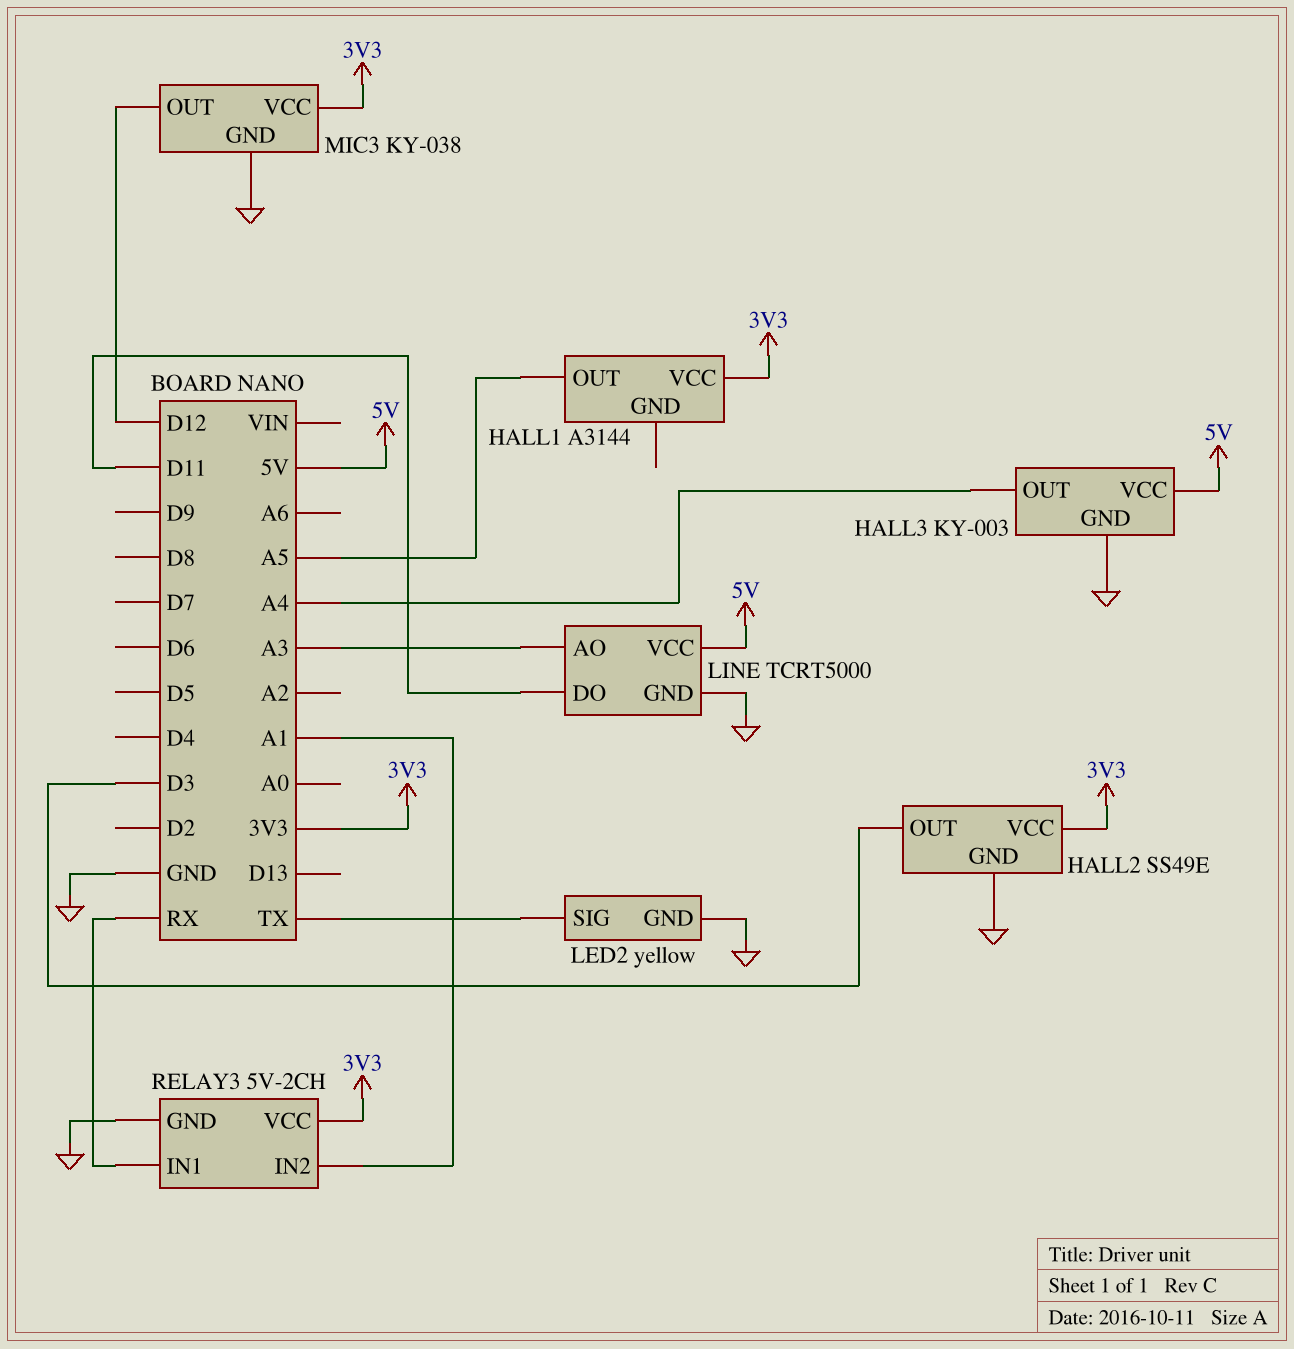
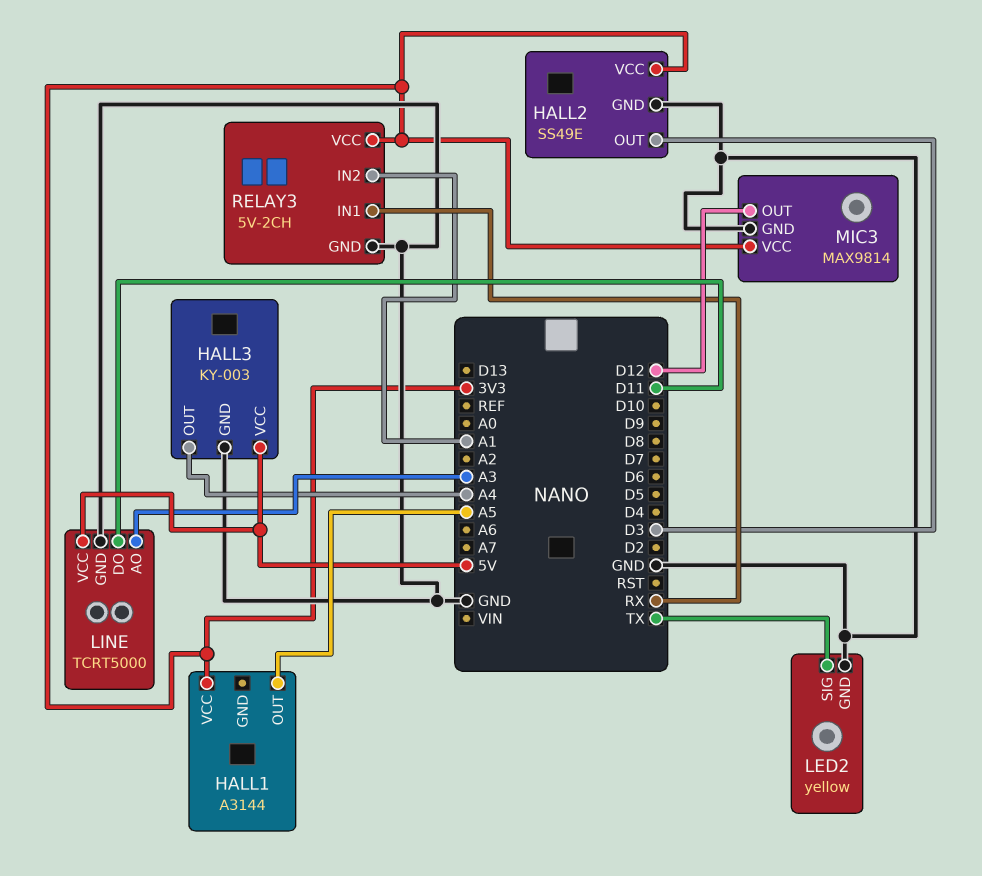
MIC3: KY-038 -> MAX9814

